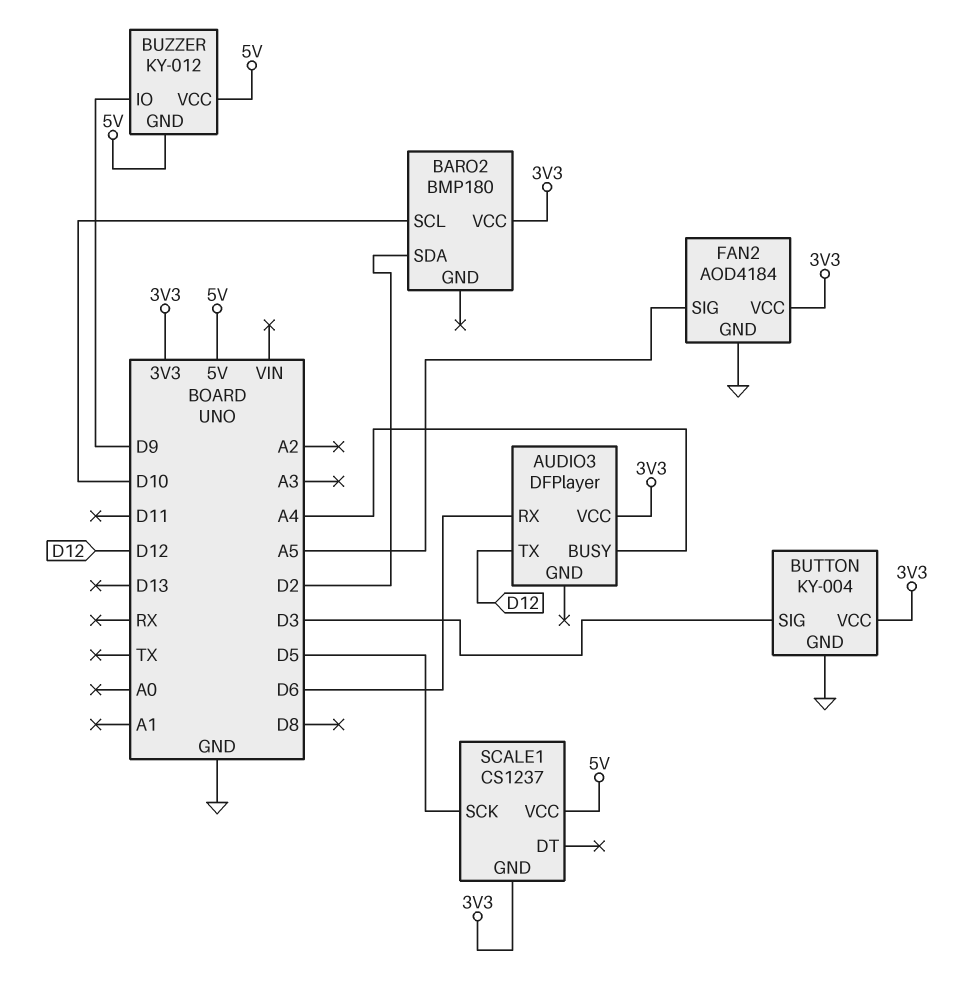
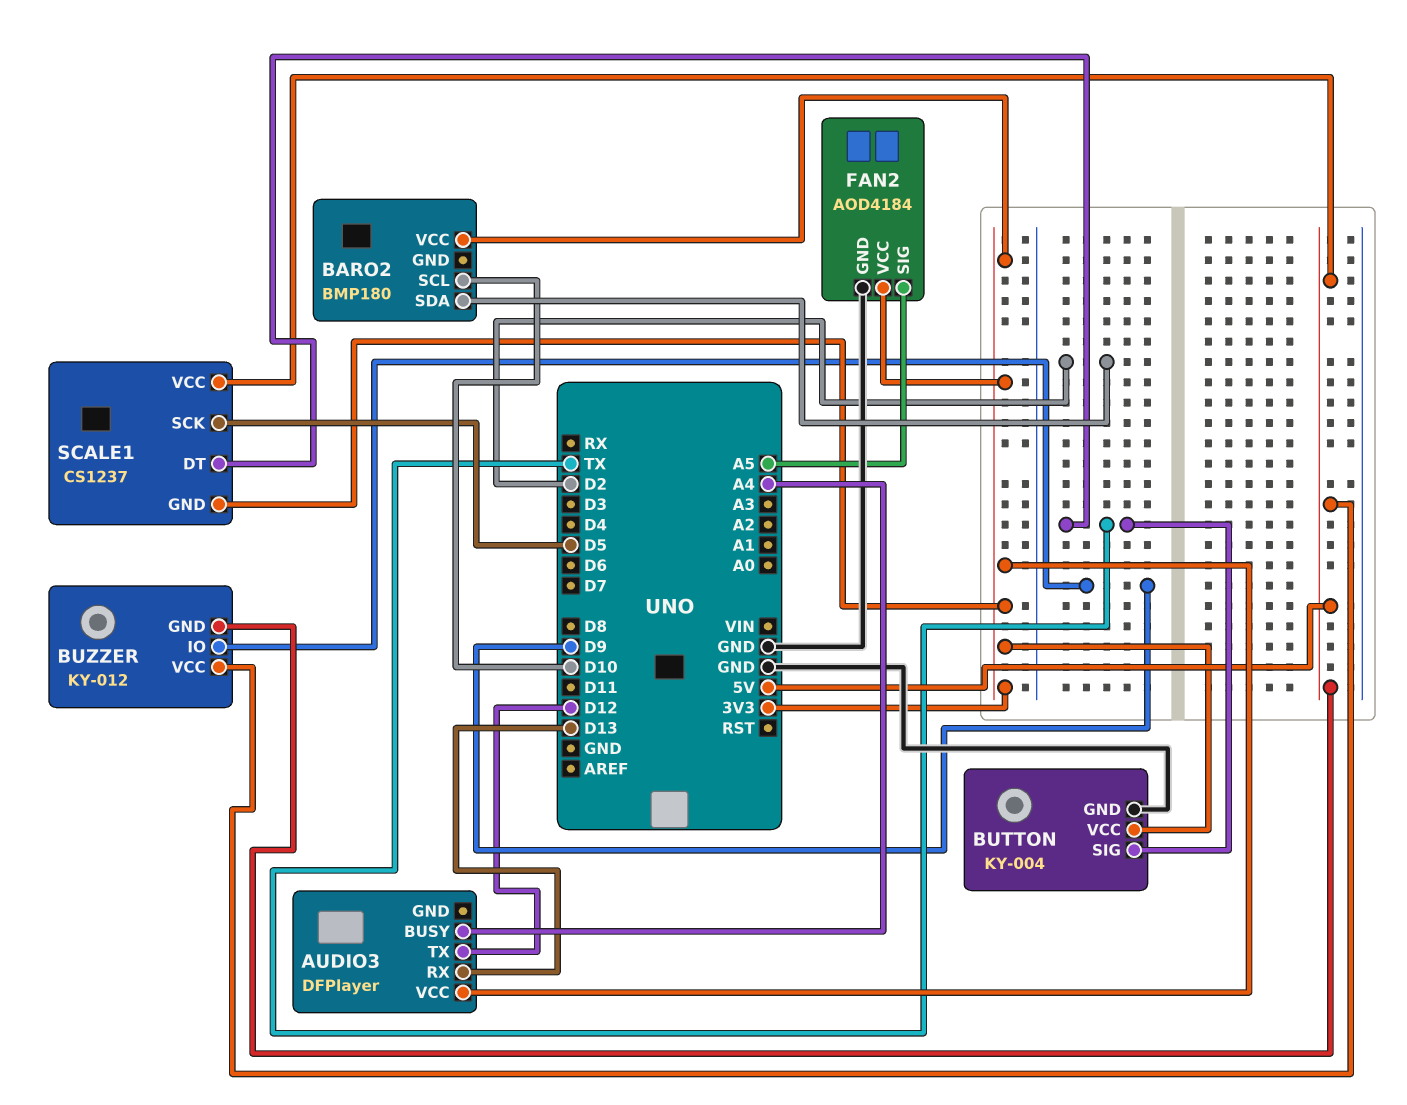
AUDIO3 pin RX: D6 -> D13
BUTTON pin SIG: D3 -> TX
SCALE1 pin DT: none -> TX

